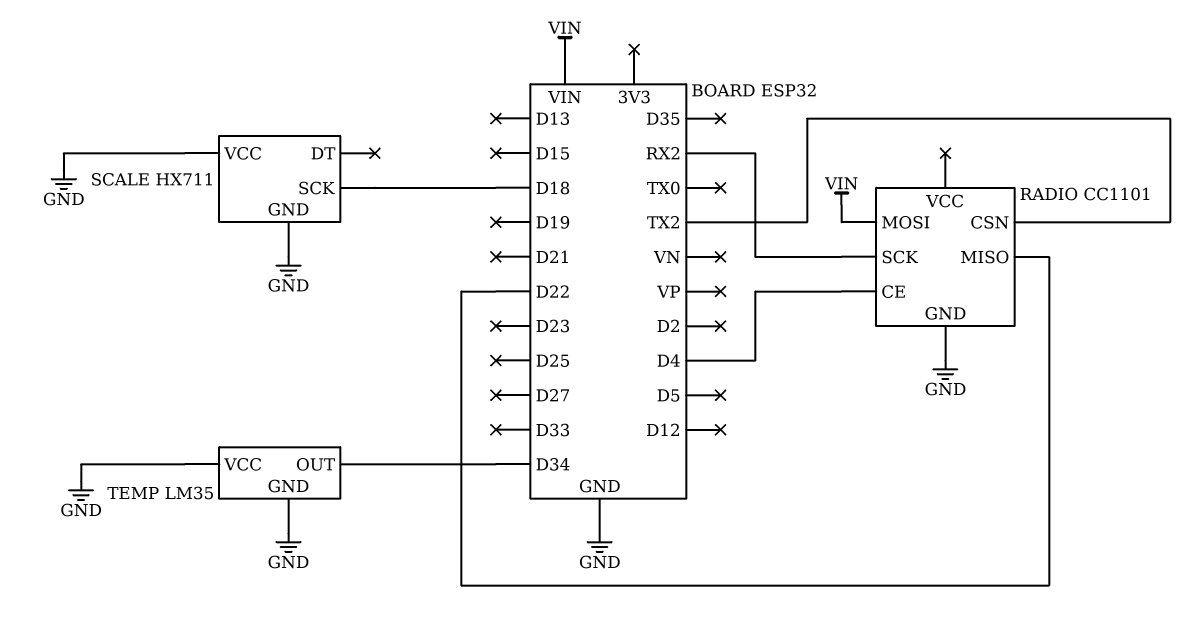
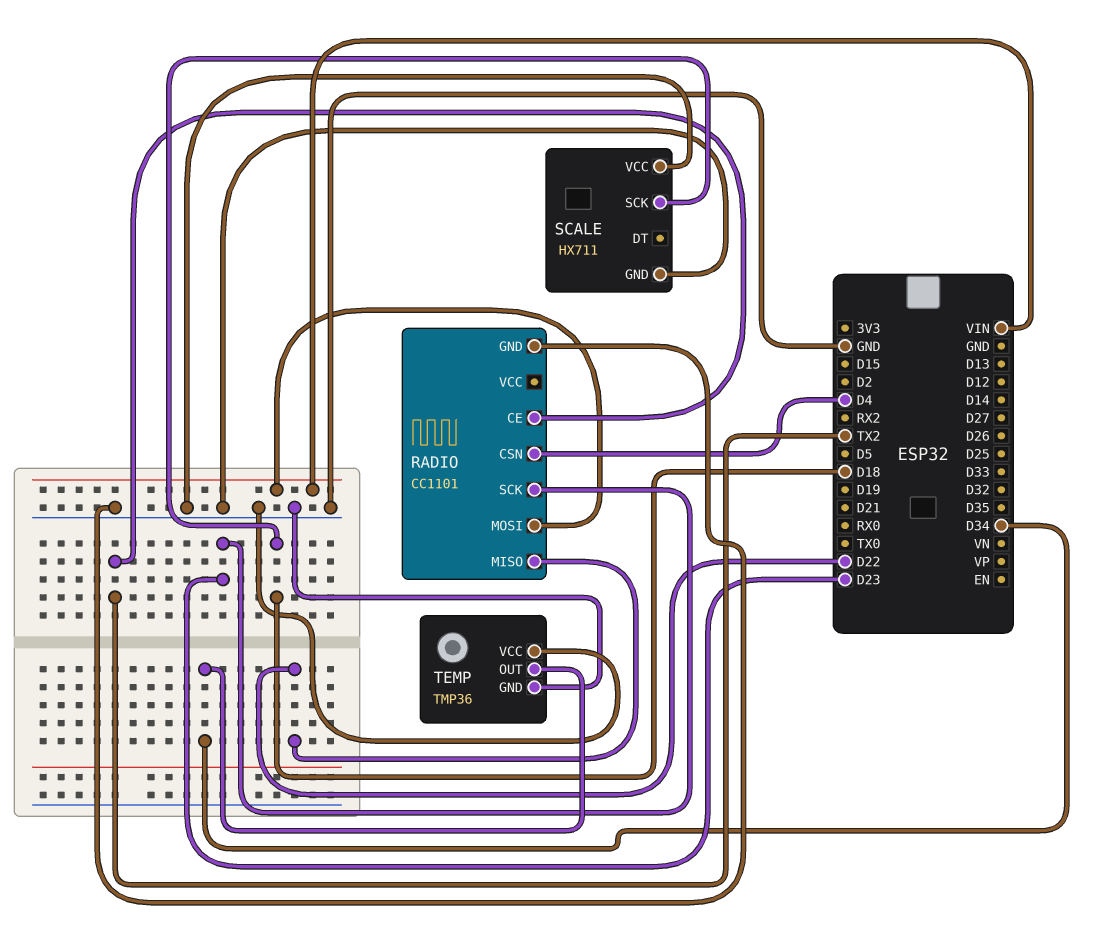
RADIO pin CE: D4 -> TX2
RADIO pin CSN: TX2 -> D4
RADIO pin SCK: RX2 -> D23
TEMP: LM35 -> TMP36

